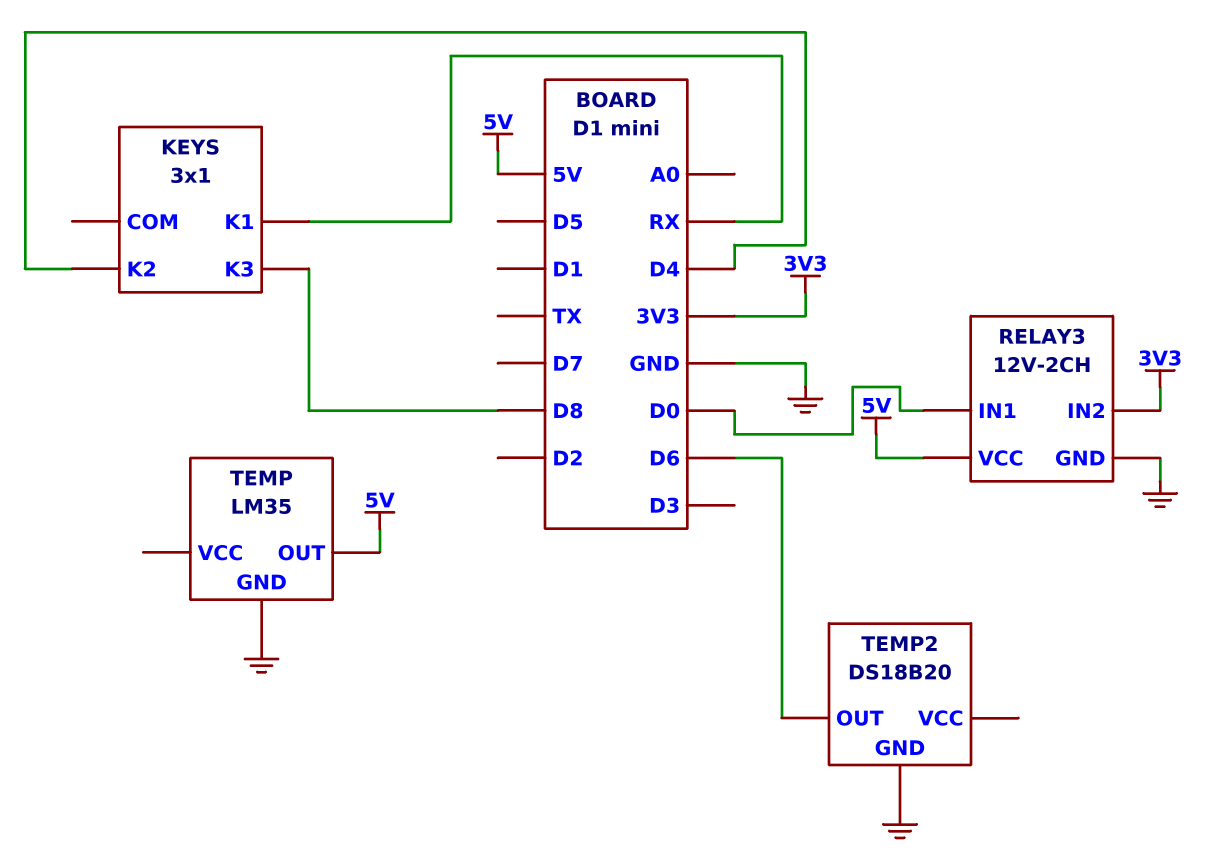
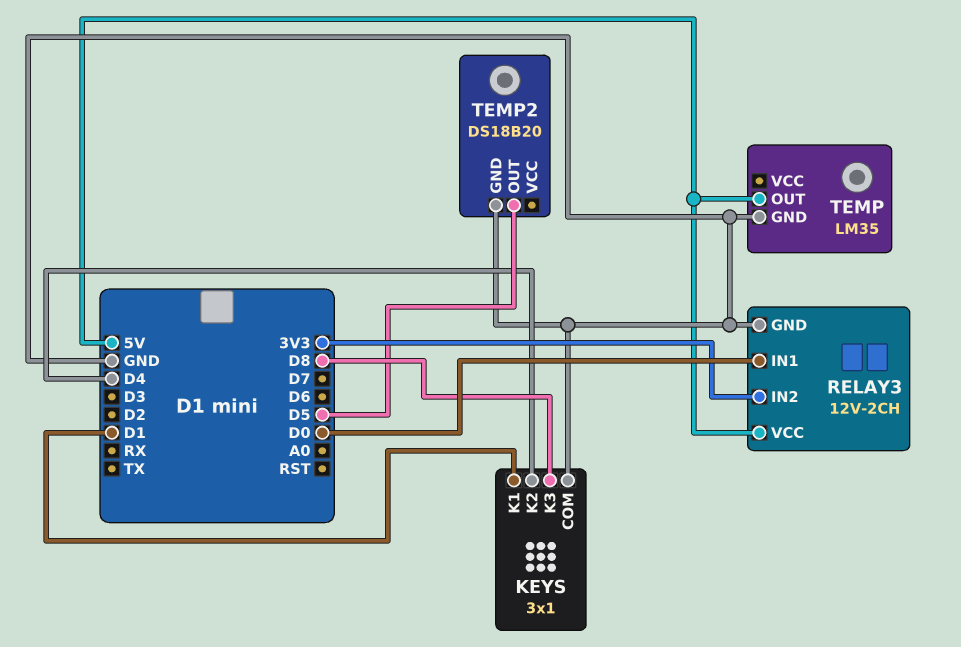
KEYS pin COM: none -> GND
KEYS pin K1: RX -> D1
TEMP2 pin OUT: D6 -> D5

